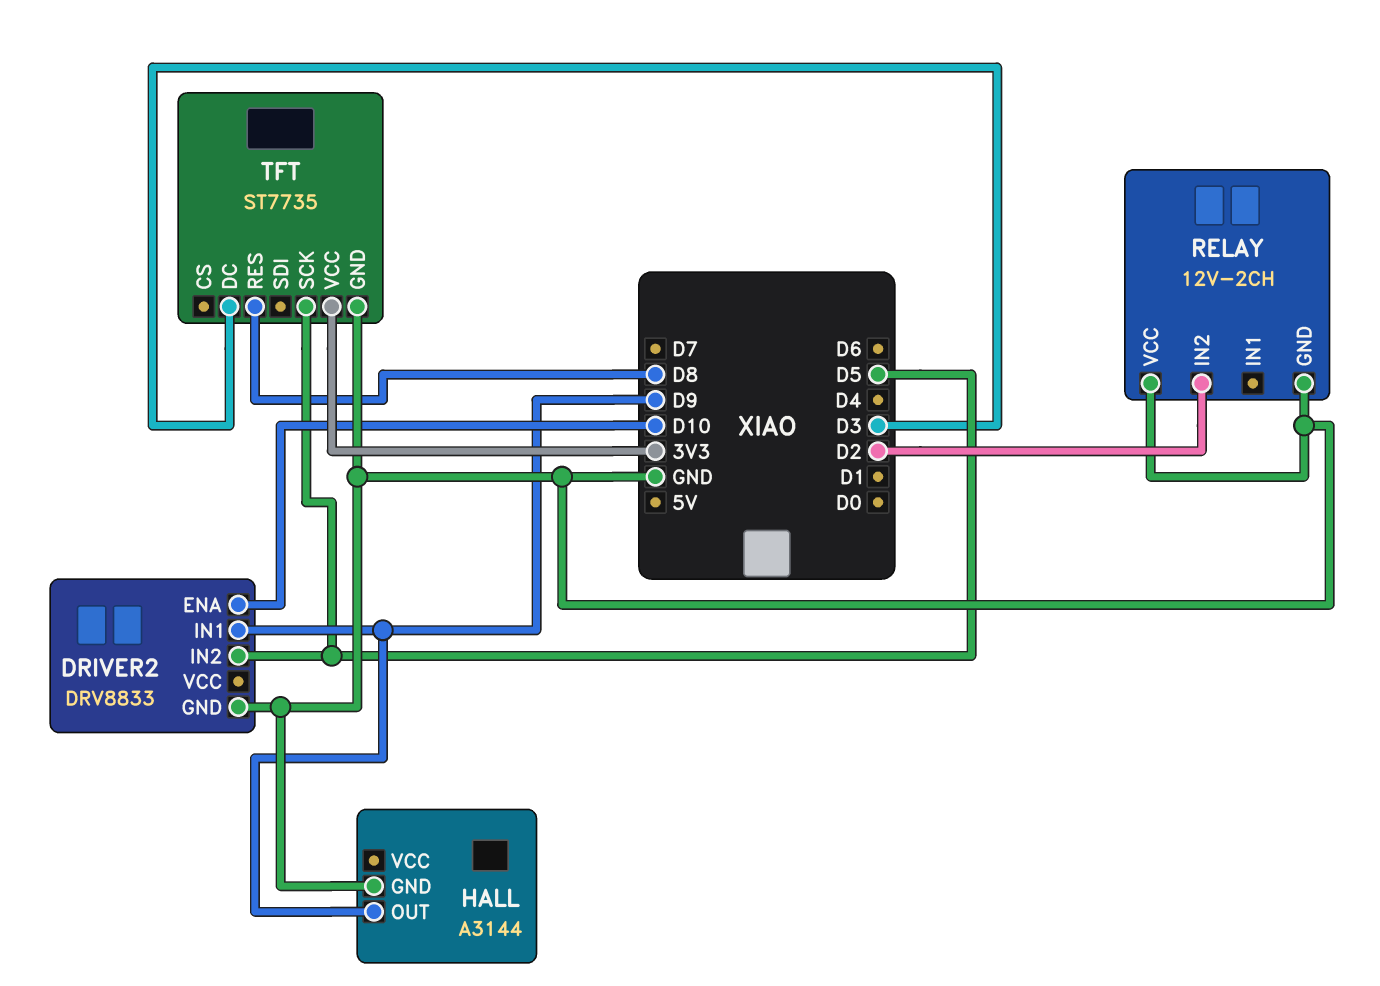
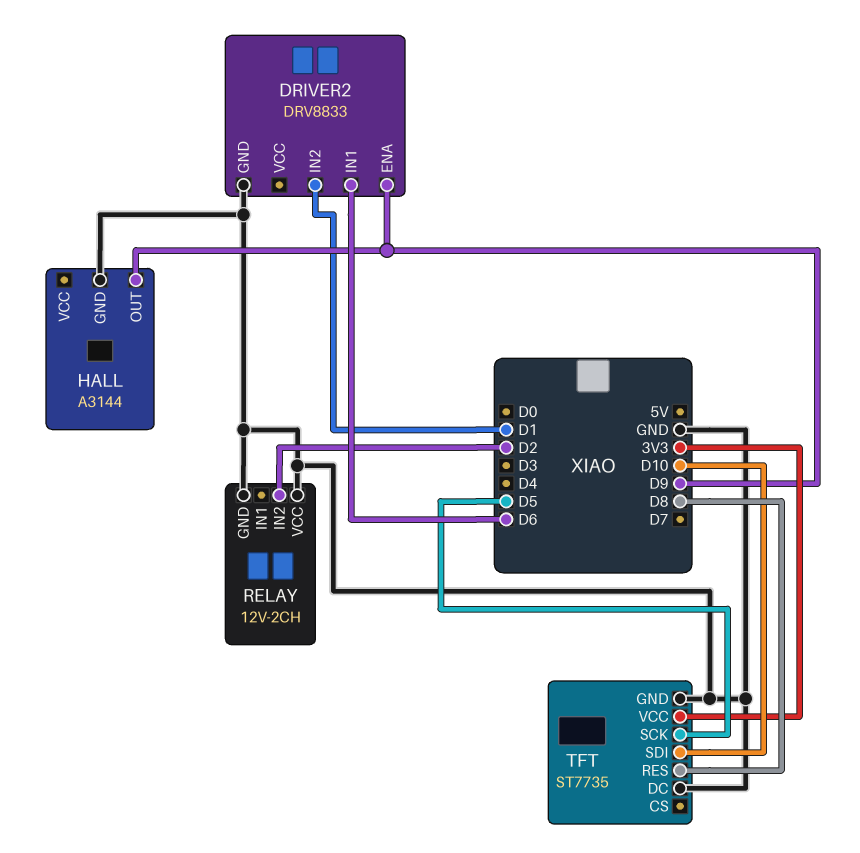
DRIVER2 pin ENA: D10 -> D9
DRIVER2 pin IN1: D9 -> D6
DRIVER2 pin IN2: D5 -> D1
TFT pin DC: D3 -> GND
TFT pin SDI: none -> D10

